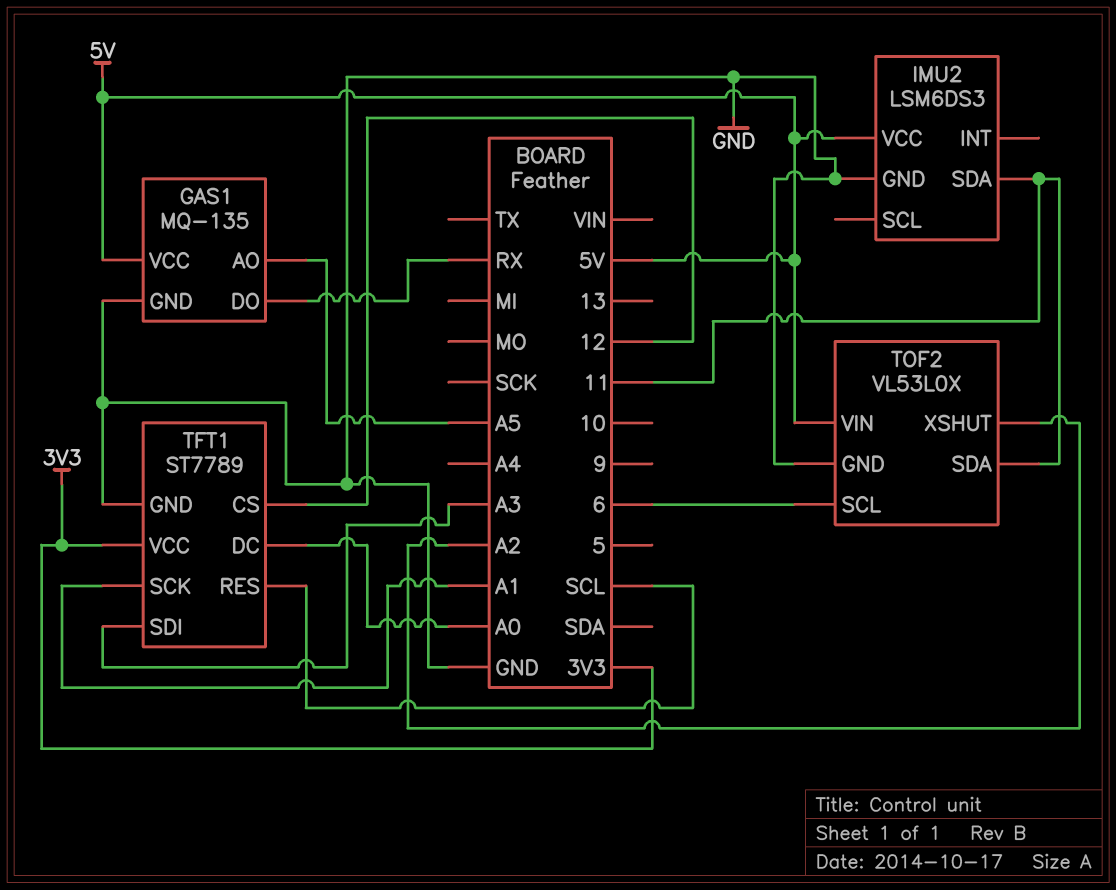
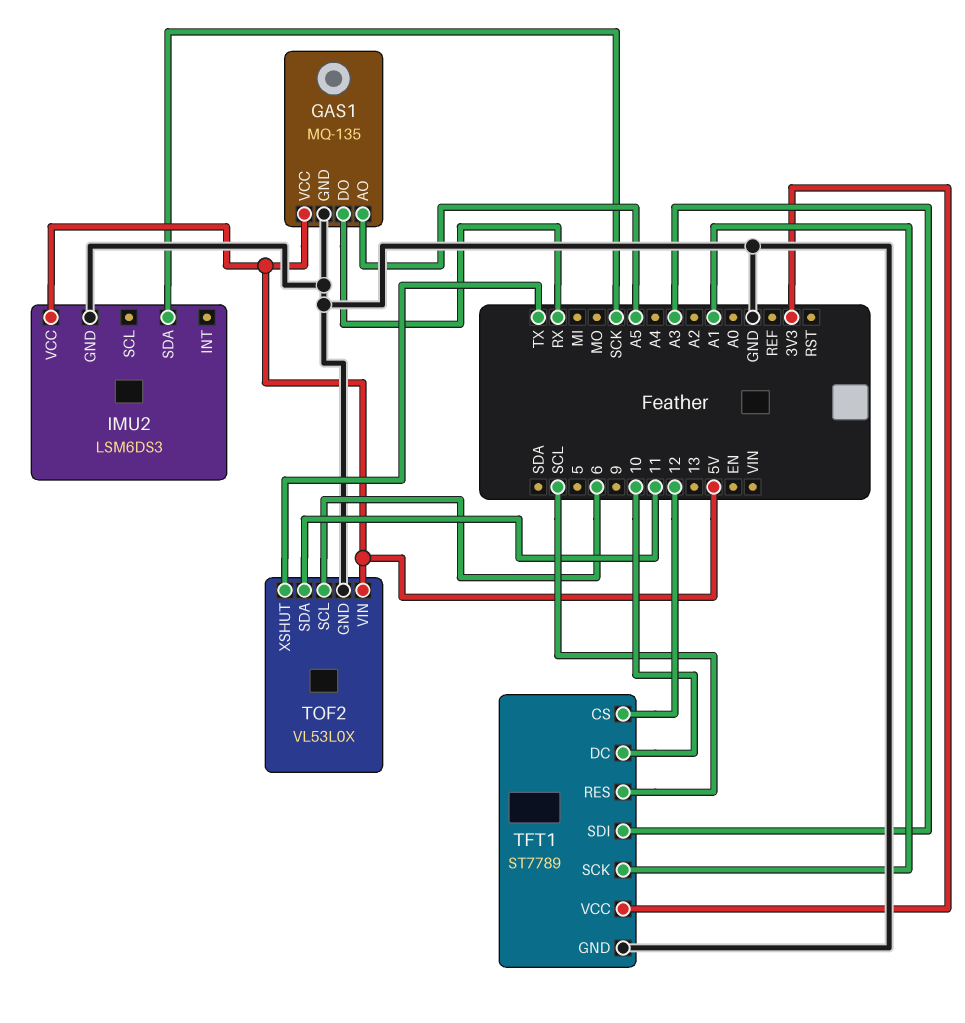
IMU2 pin SDA: 11 -> SCK
TFT1 pin DC: A0 -> 10
TOF2 pin XSHUT: A2 -> TX

